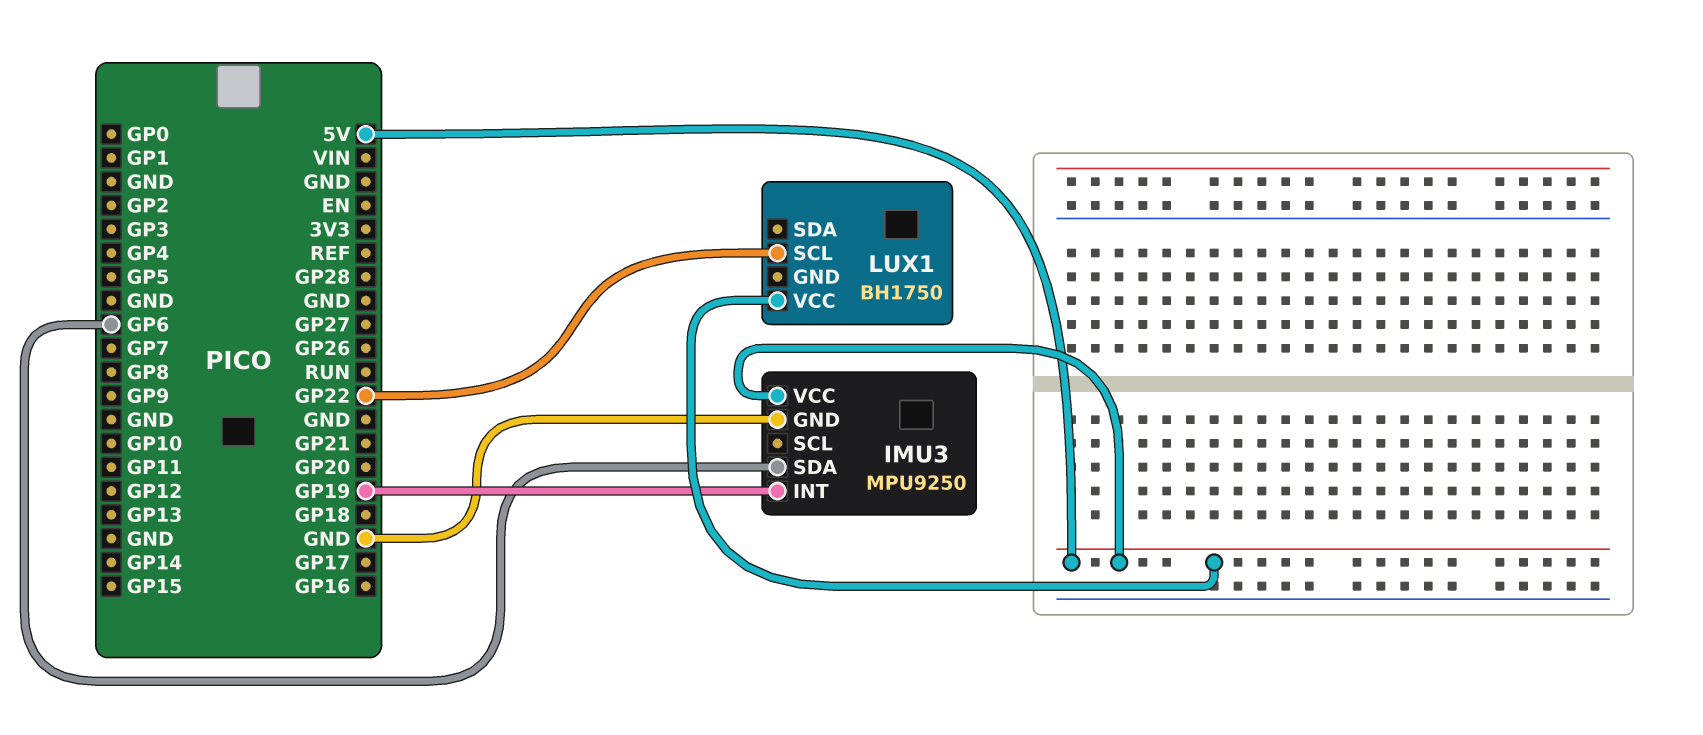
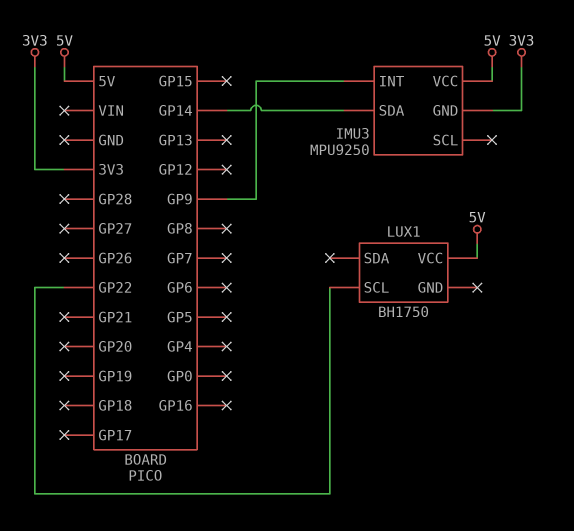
IMU3 pin GND: GND -> 3V3
IMU3 pin INT: GP19 -> GP9
IMU3 pin SDA: GP6 -> GP14

